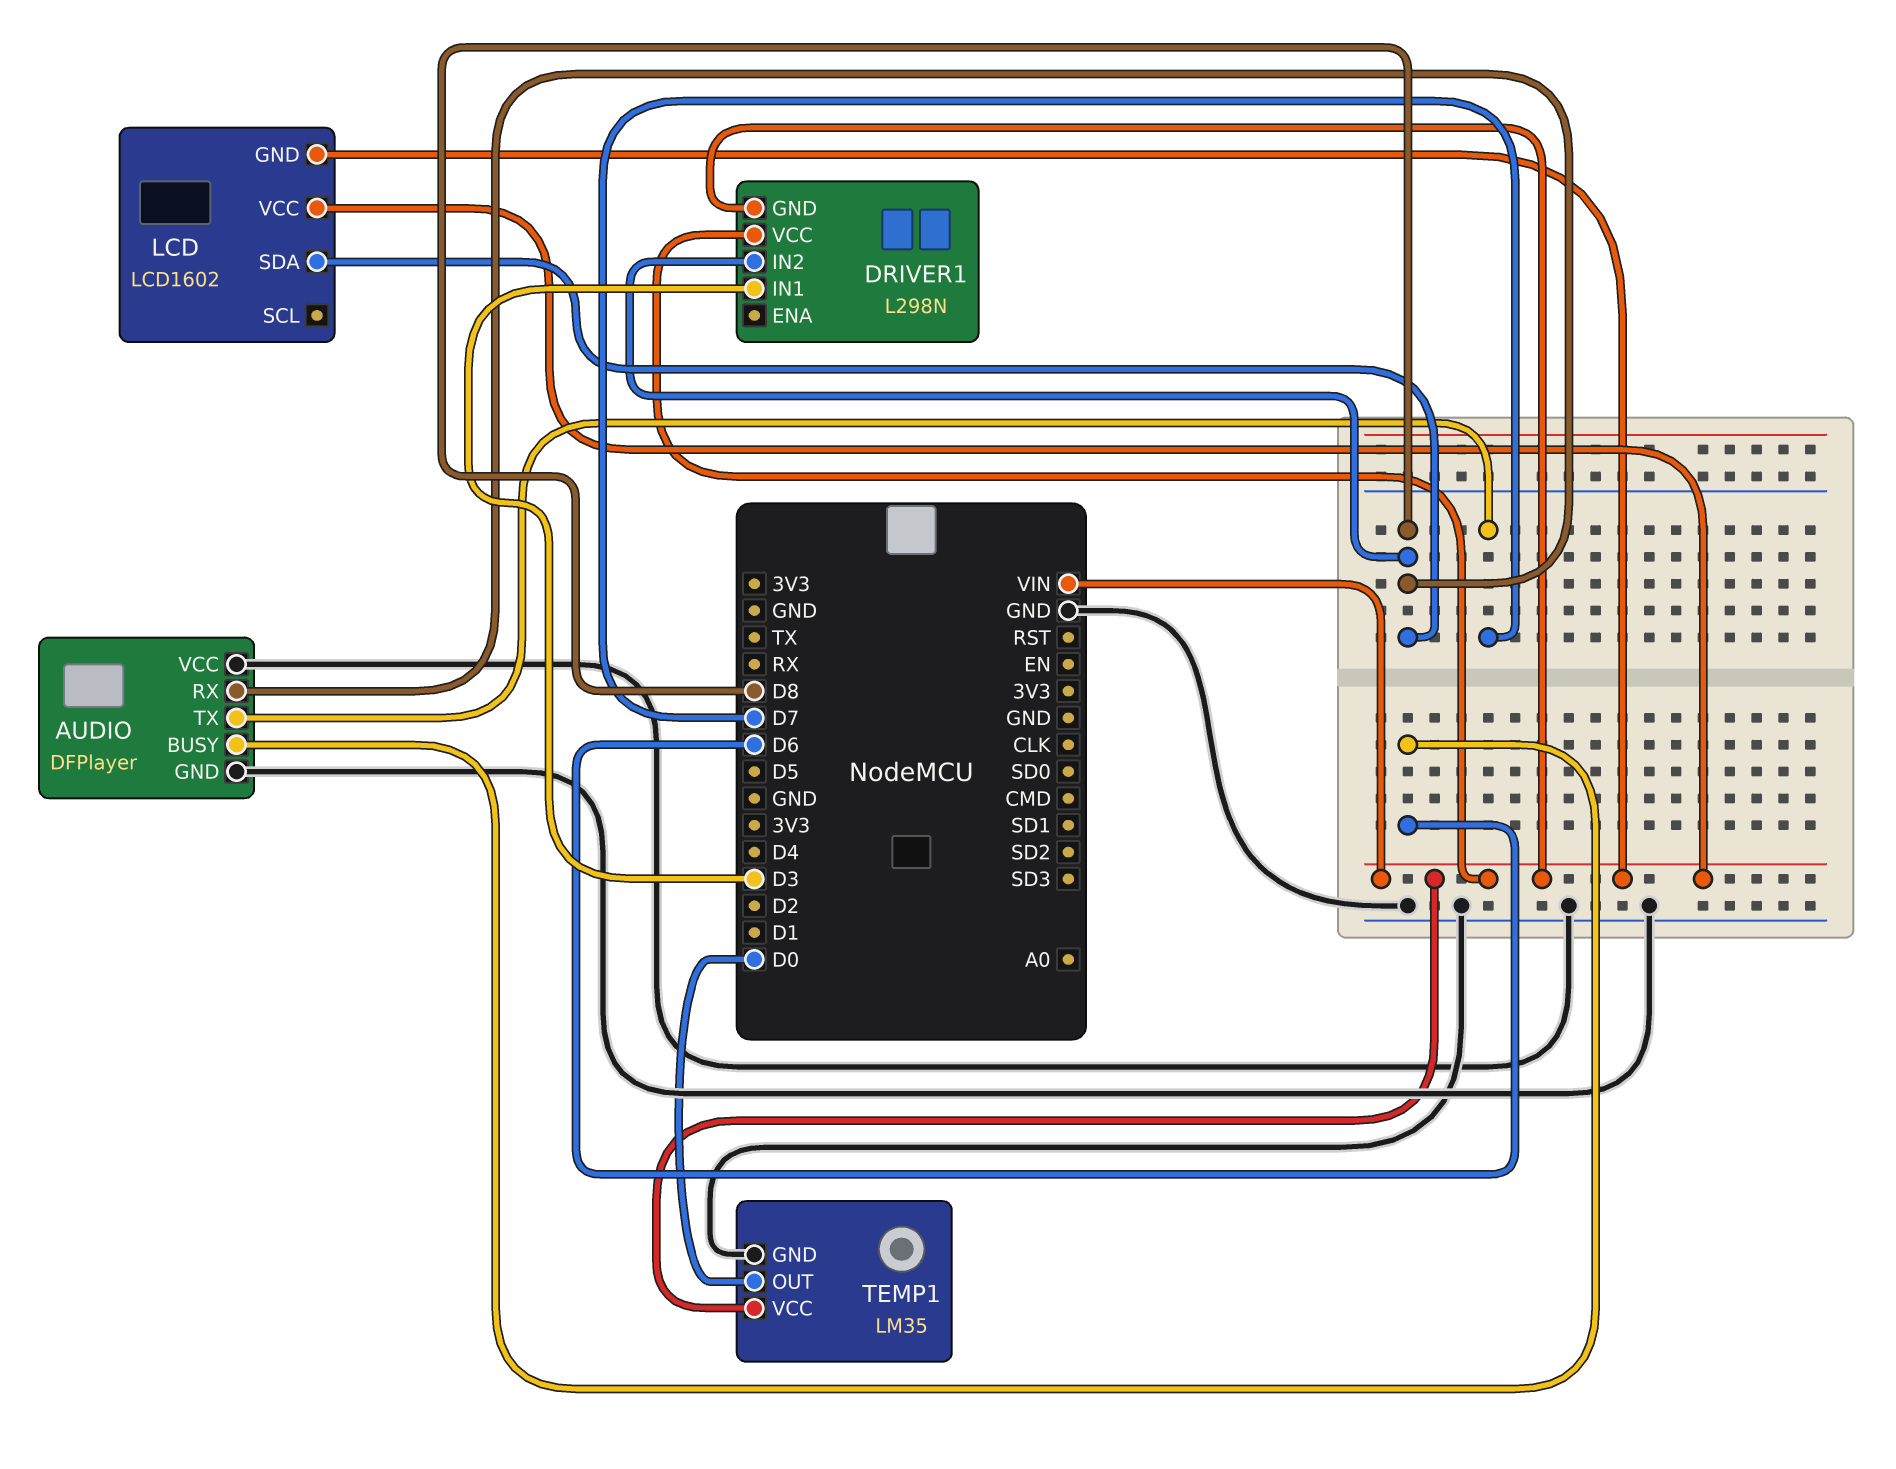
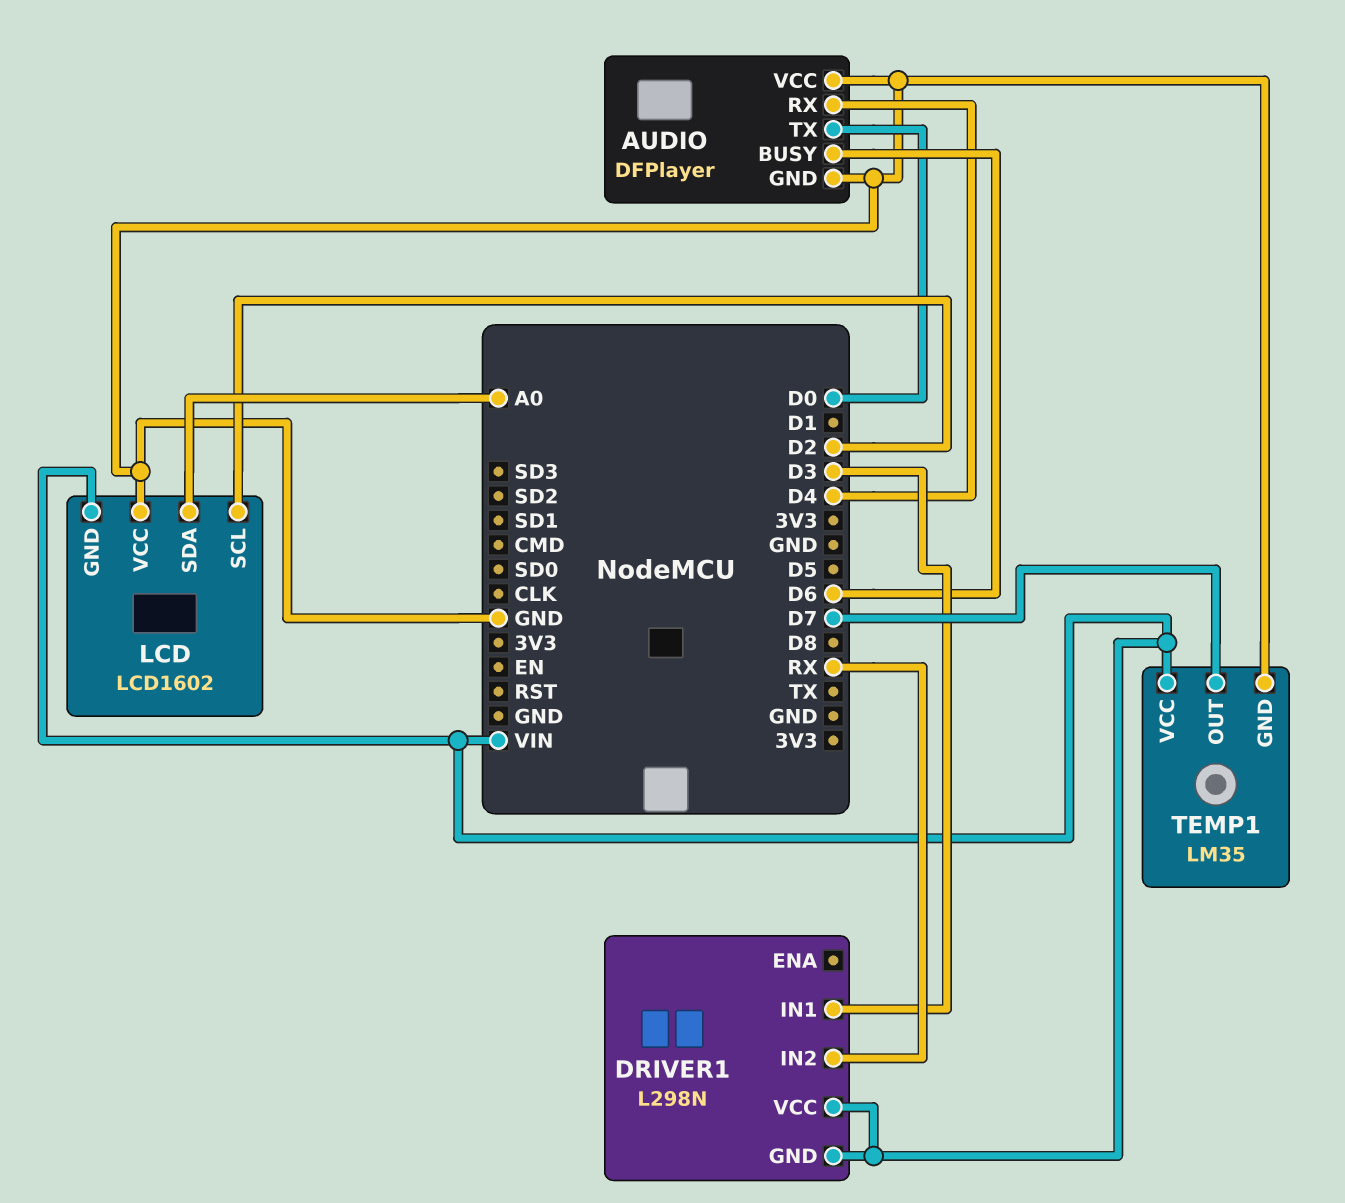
AUDIO pin RX: D8 -> D4
AUDIO pin TX: D7 -> D0
DRIVER1 pin IN2: D8 -> RX
LCD pin SCL: none -> D2
LCD pin SDA: D8 -> A0
LCD pin VCC: VIN -> GND
TEMP1 pin OUT: D0 -> D7

